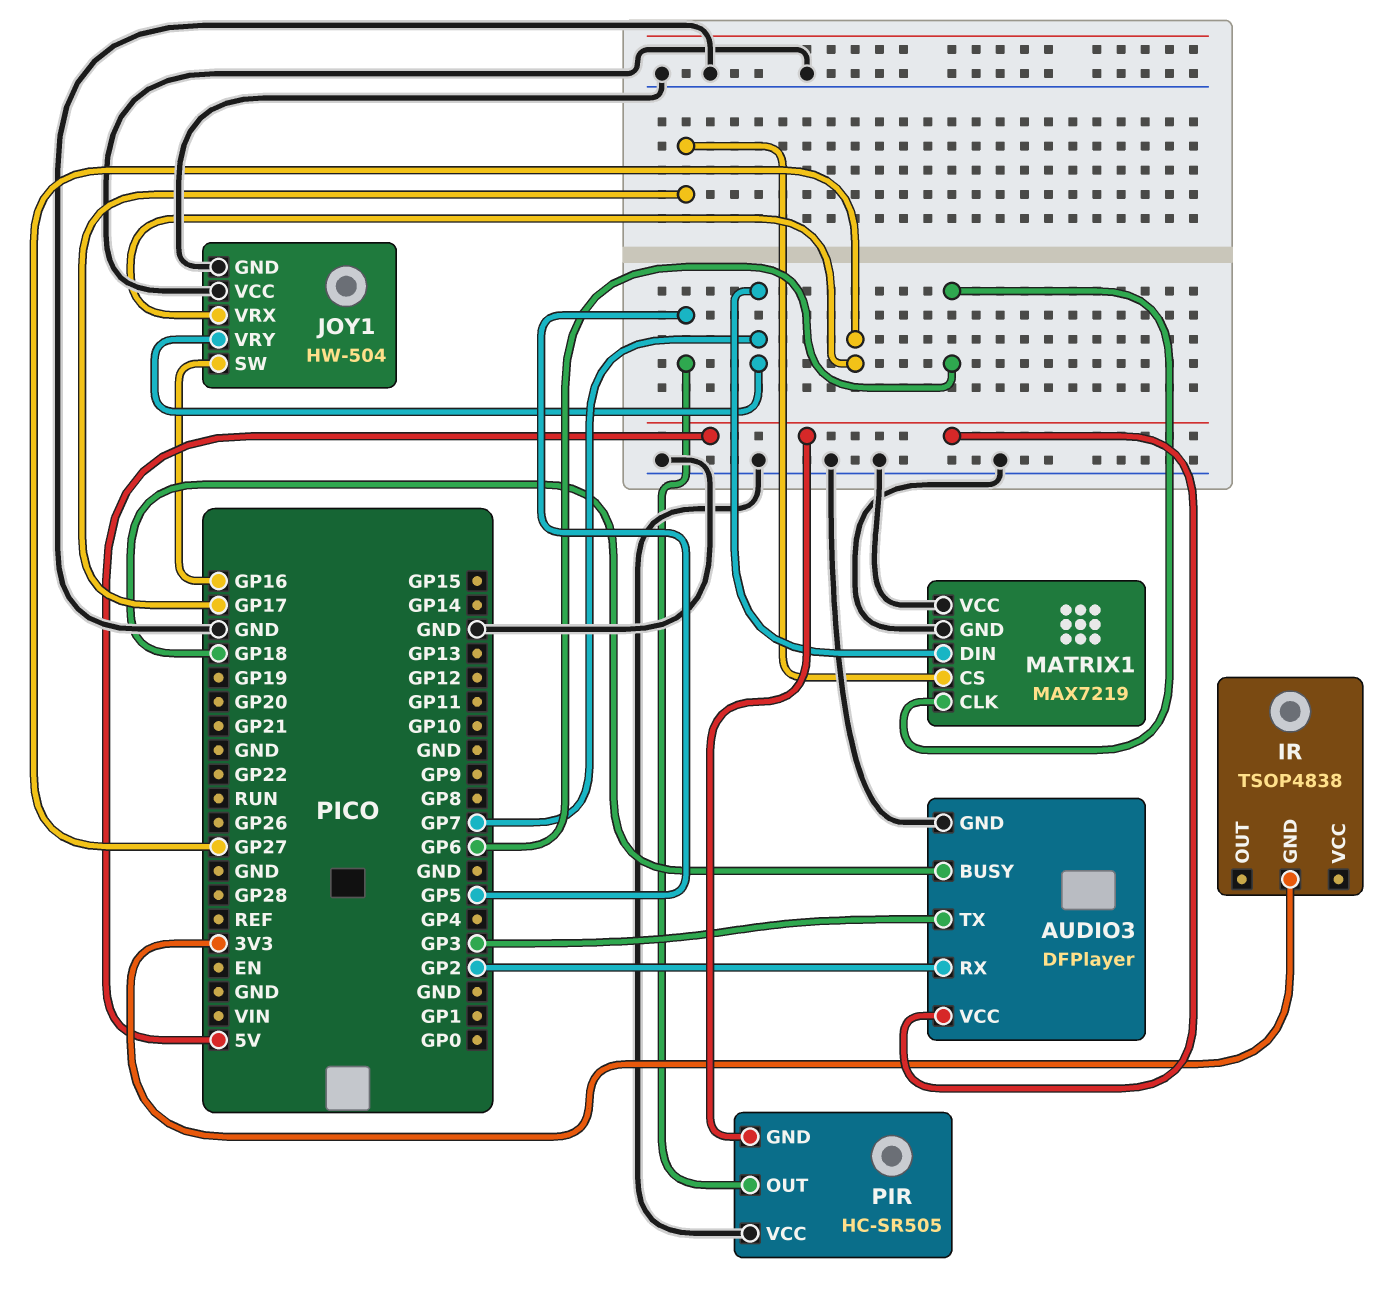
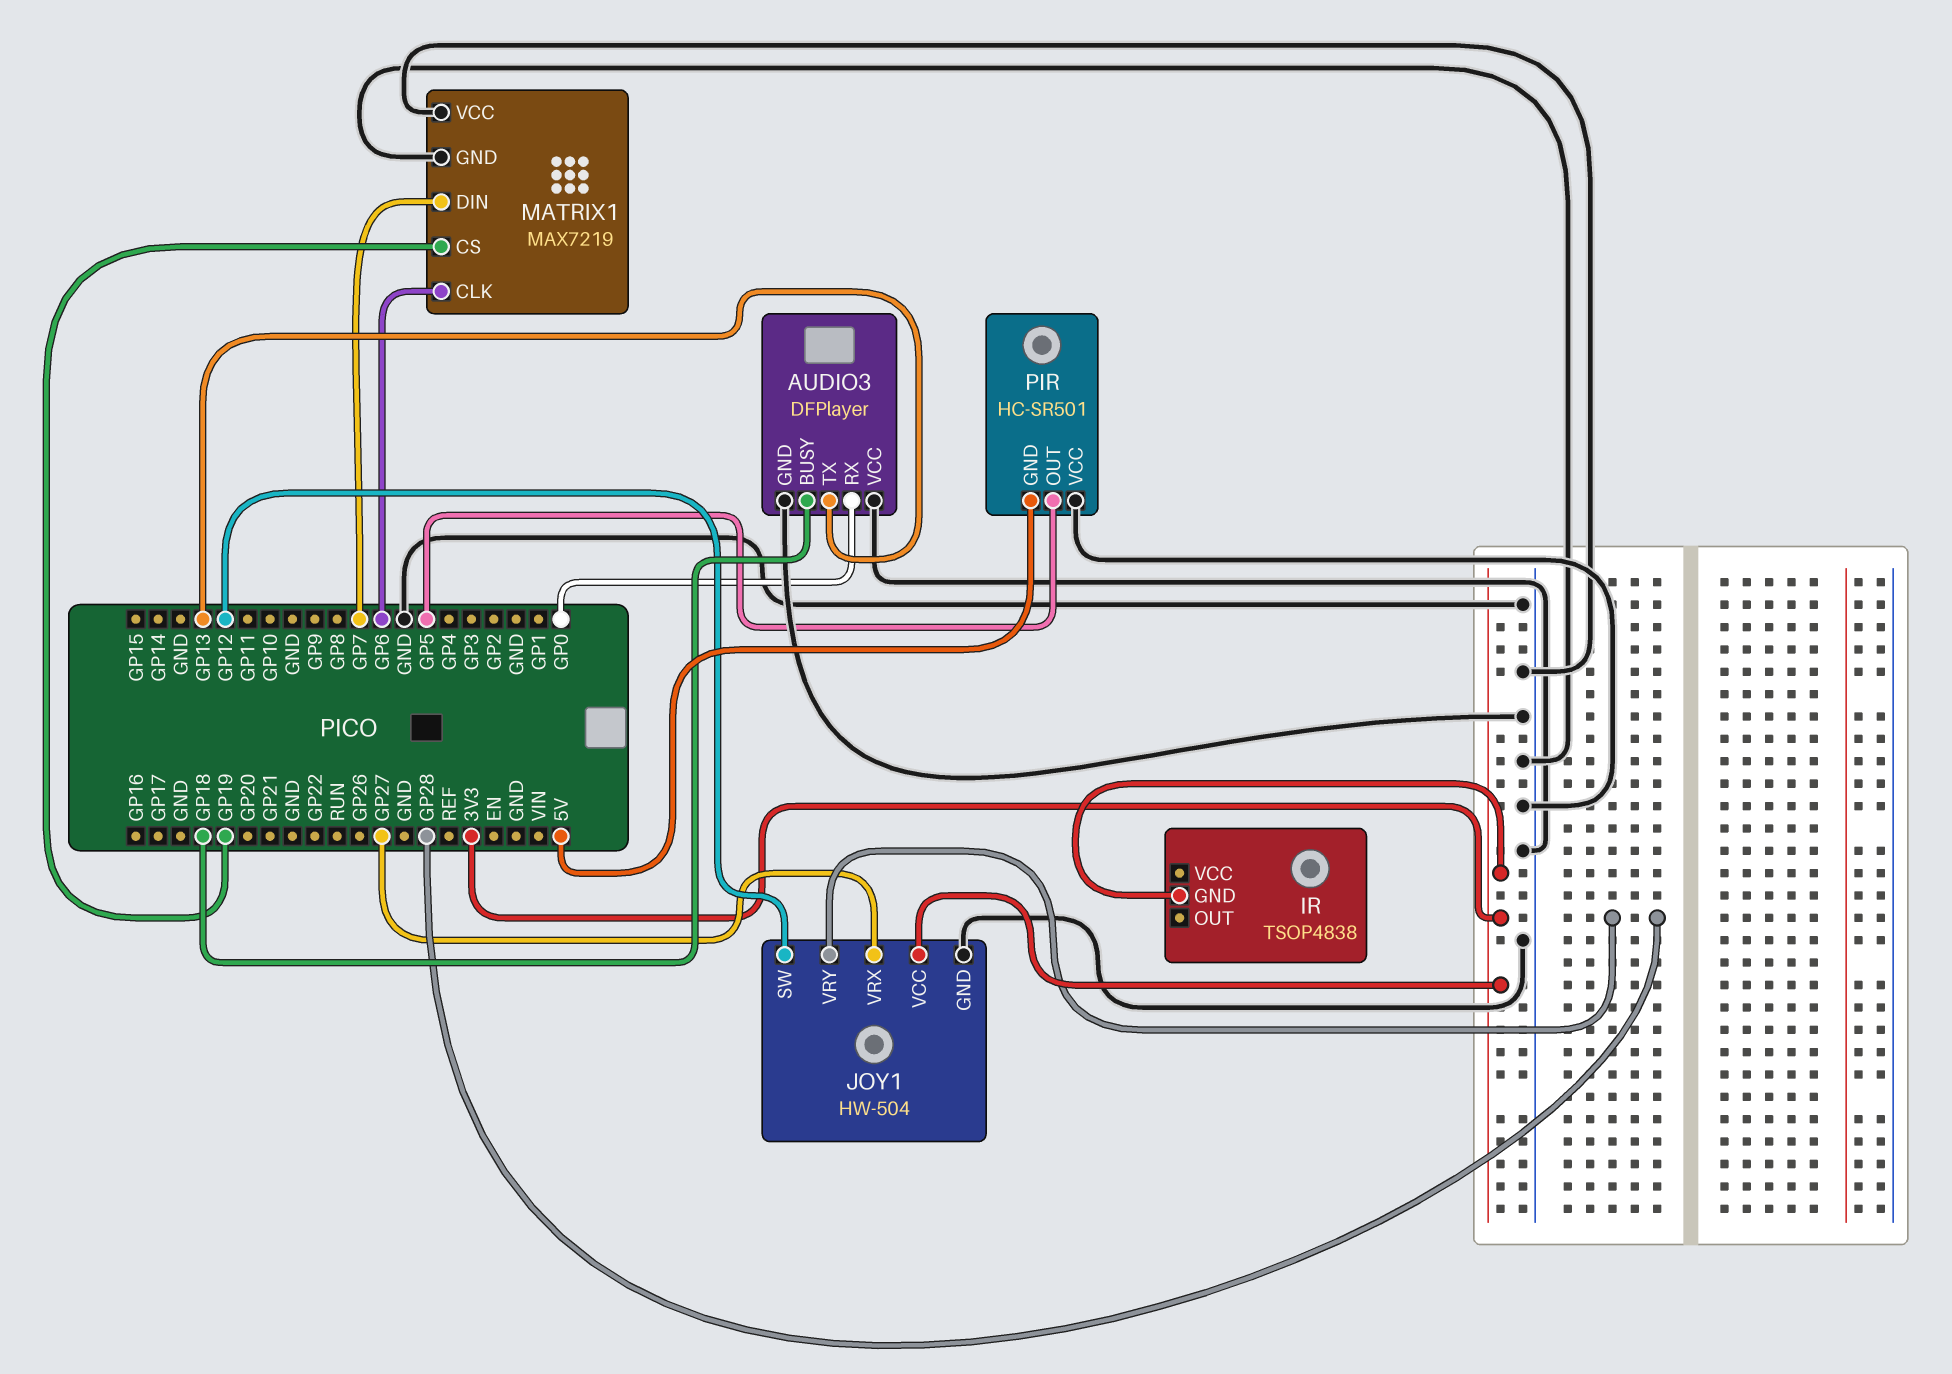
AUDIO3 pin RX: GP2 -> GP0
AUDIO3 pin TX: GP3 -> GP13
AUDIO3 pin VCC: 5V -> GND
JOY1 pin SW: GP16 -> GP12
JOY1 pin VCC: GND -> 3V3
JOY1 pin VRY: GP7 -> GP28
MATRIX1 pin CS: GP17 -> GP19
PIR: HC-SR505 -> HC-SR501

